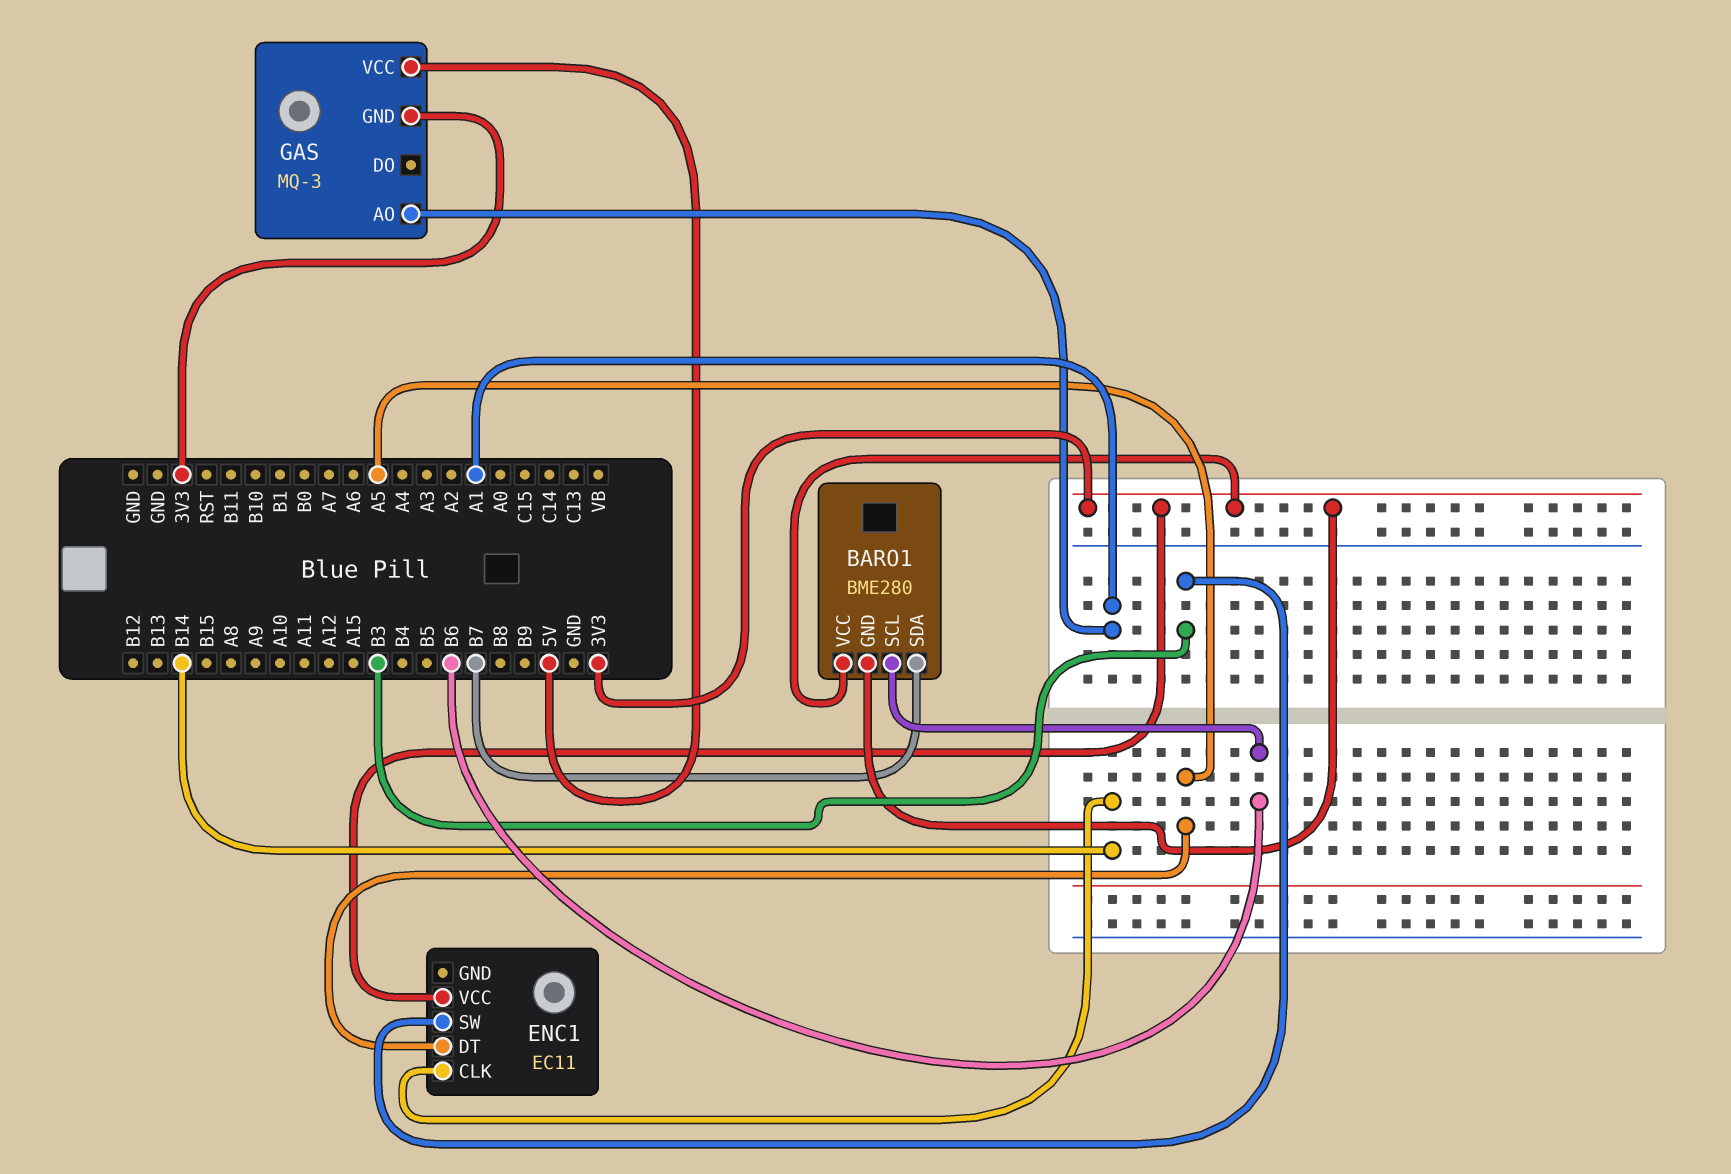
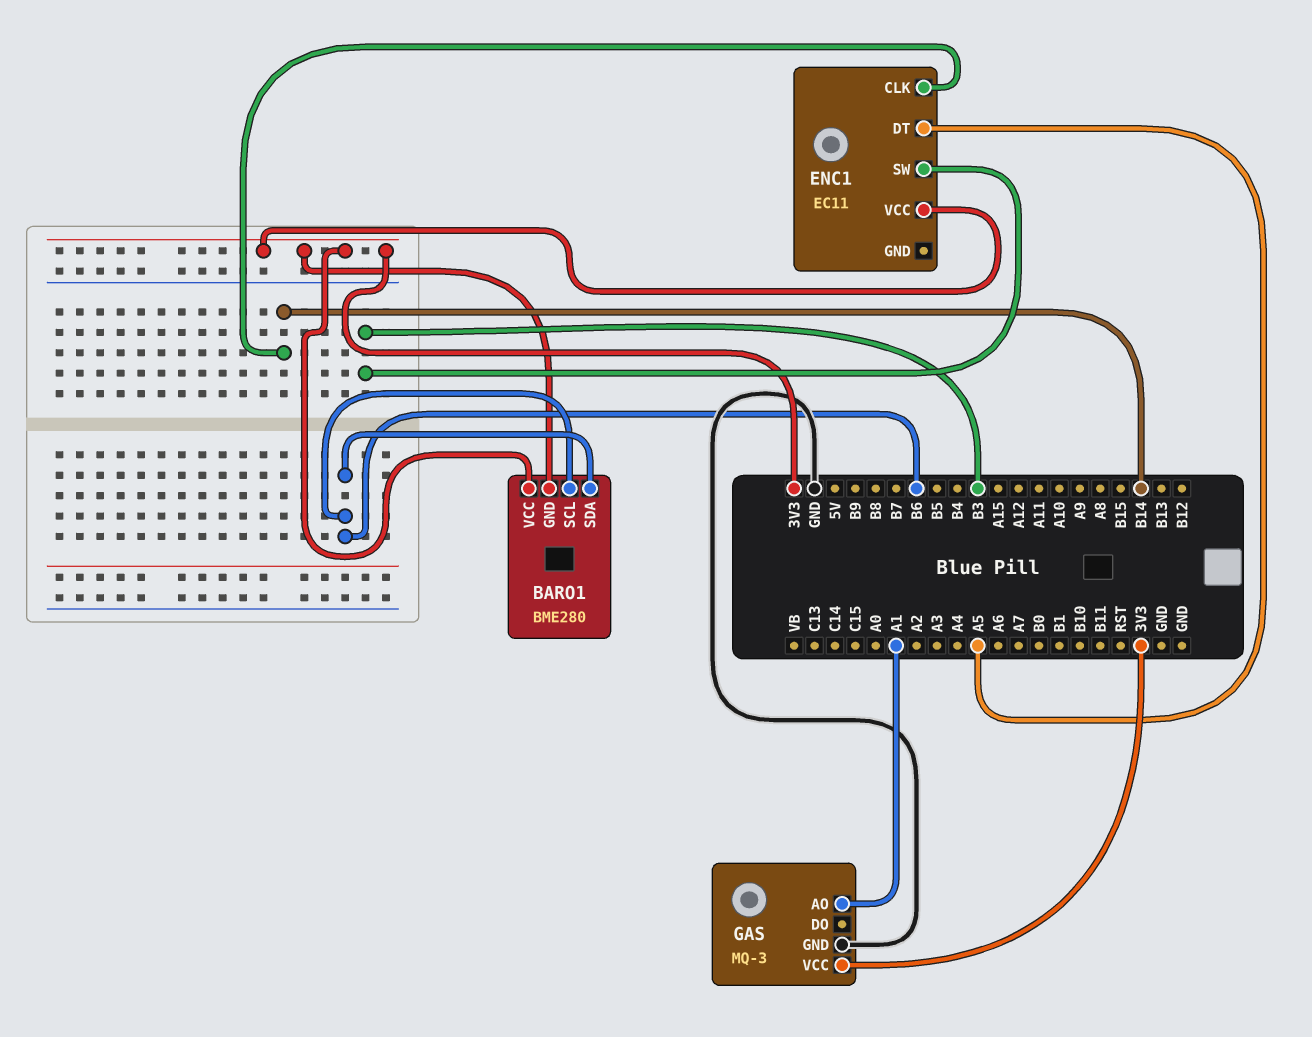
BARO1 pin SDA: B7 -> B6
GAS pin GND: 3V3 -> GND
GAS pin VCC: 5V -> 3V3

